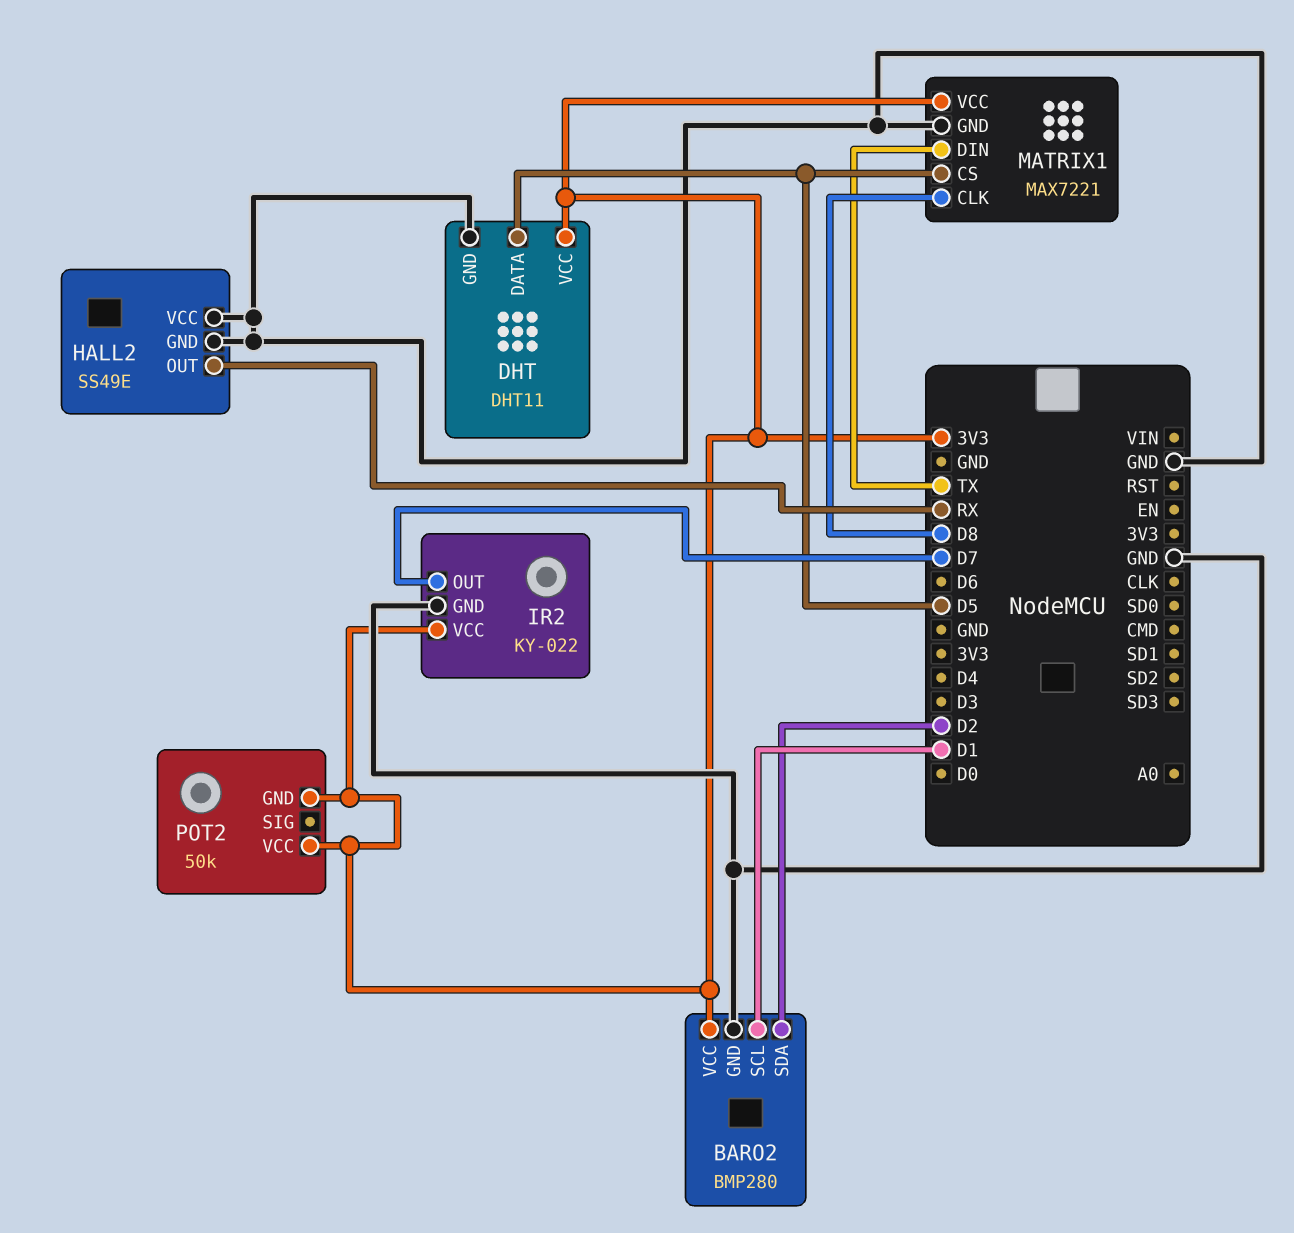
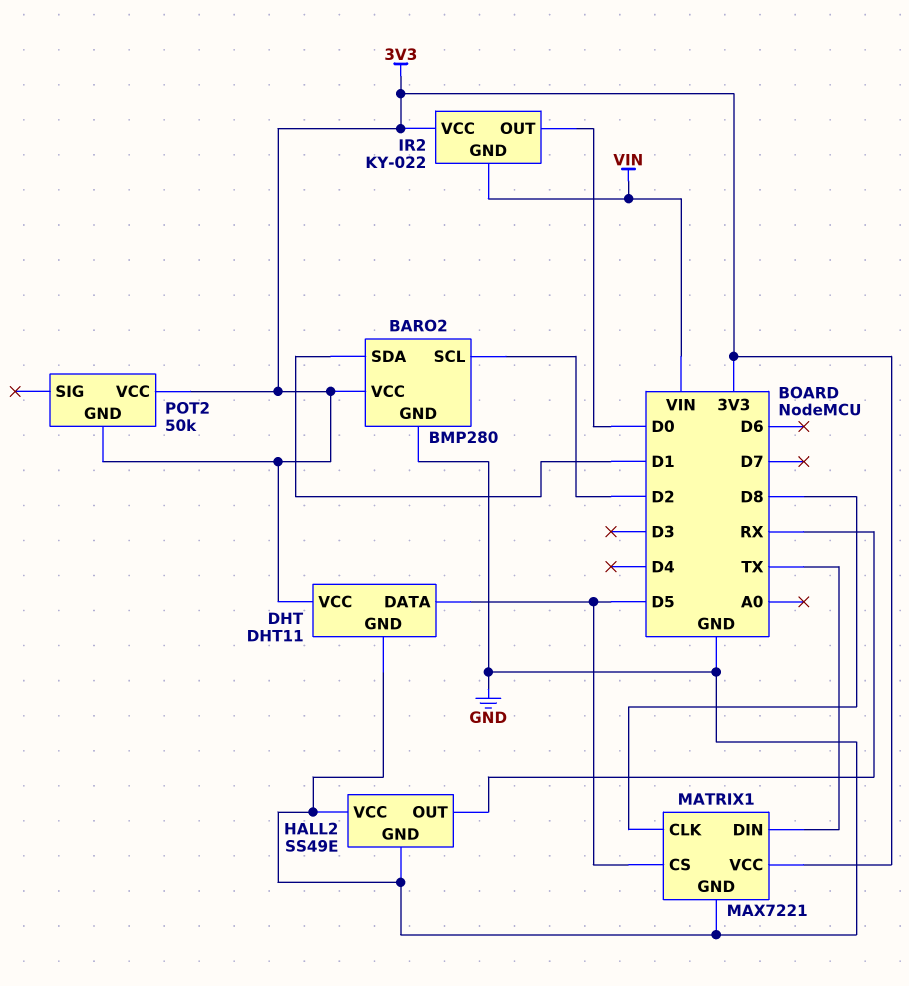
BARO2 pin SCL: D1 -> D2
BARO2 pin SDA: D2 -> D1
IR2 pin GND: GND -> VIN
IR2 pin OUT: D7 -> D0

